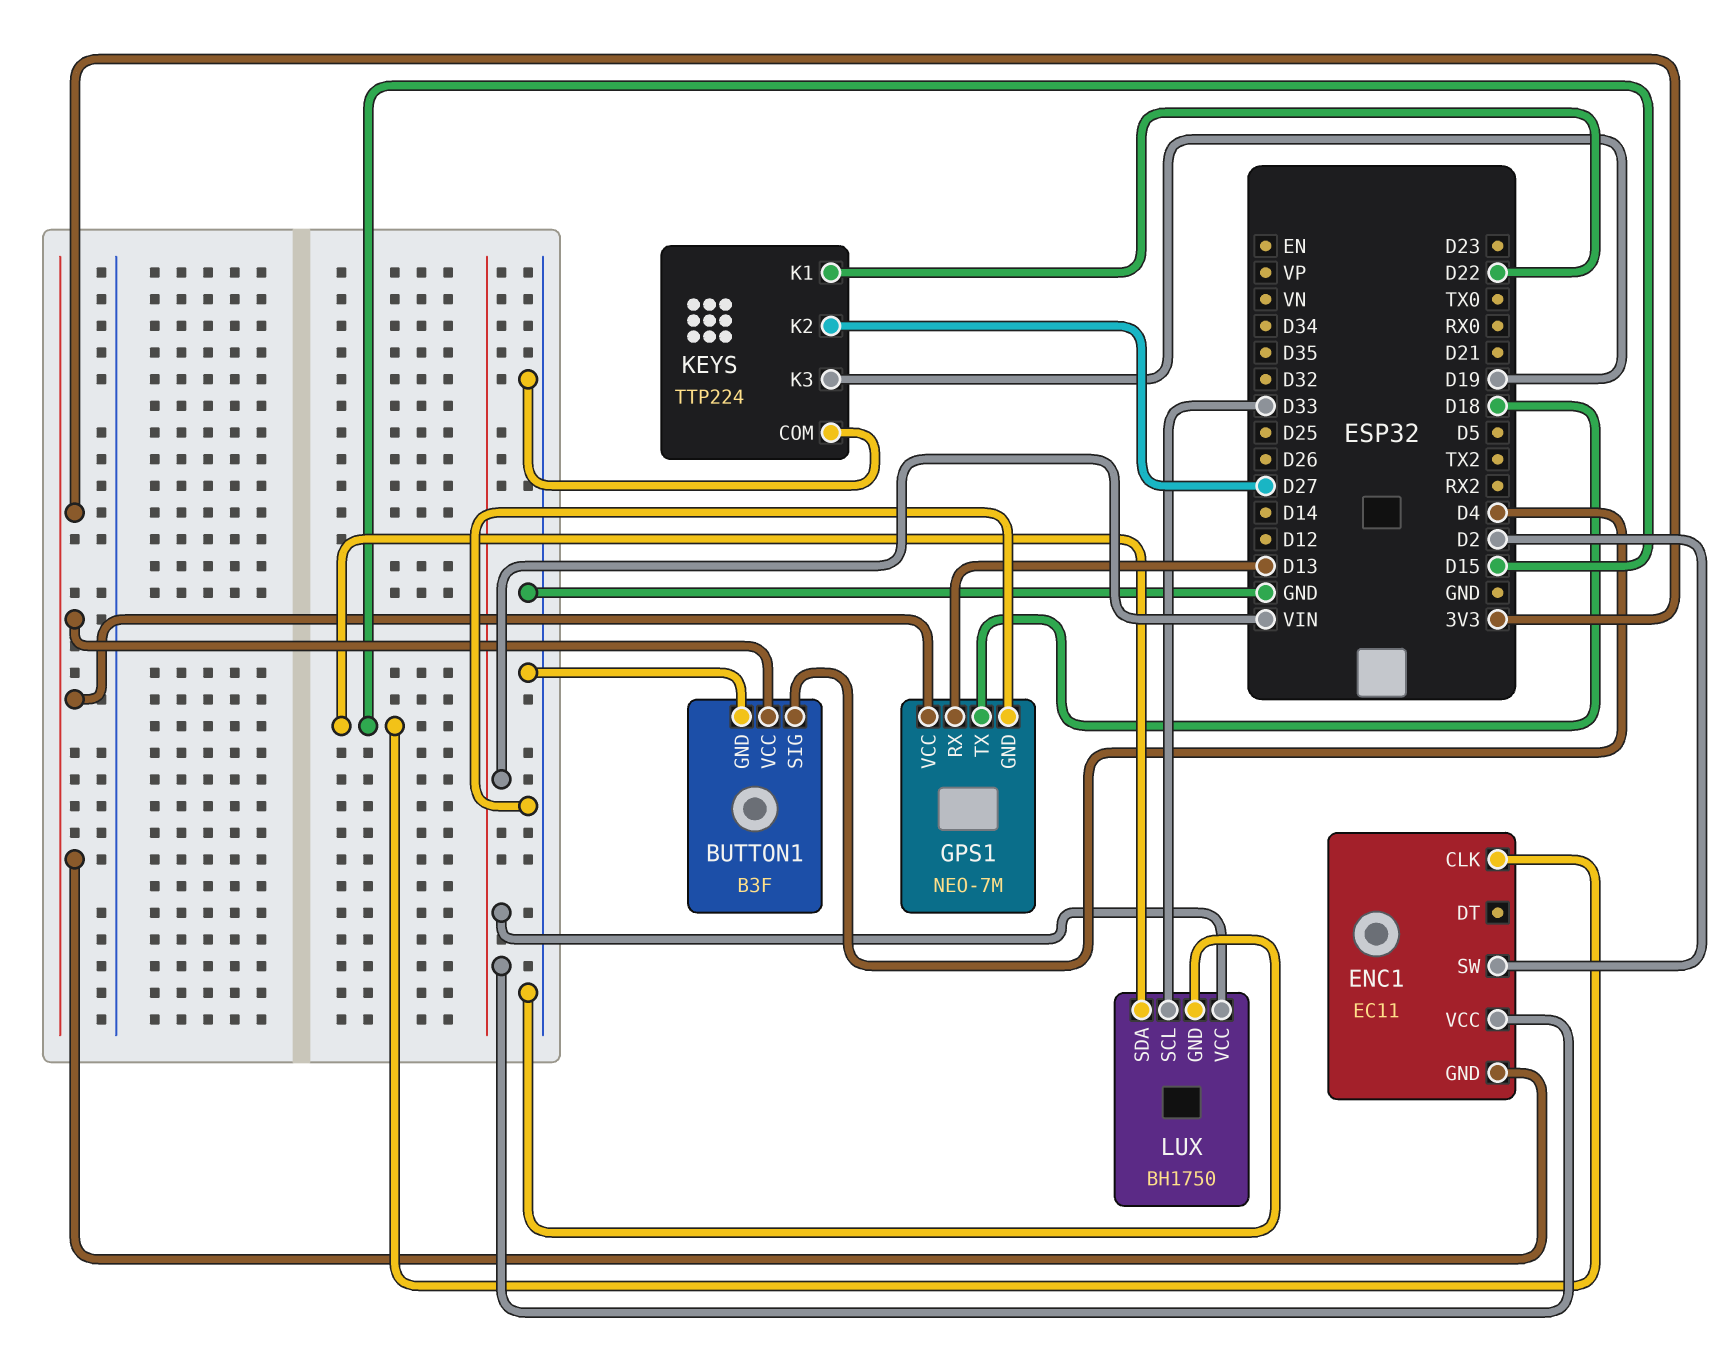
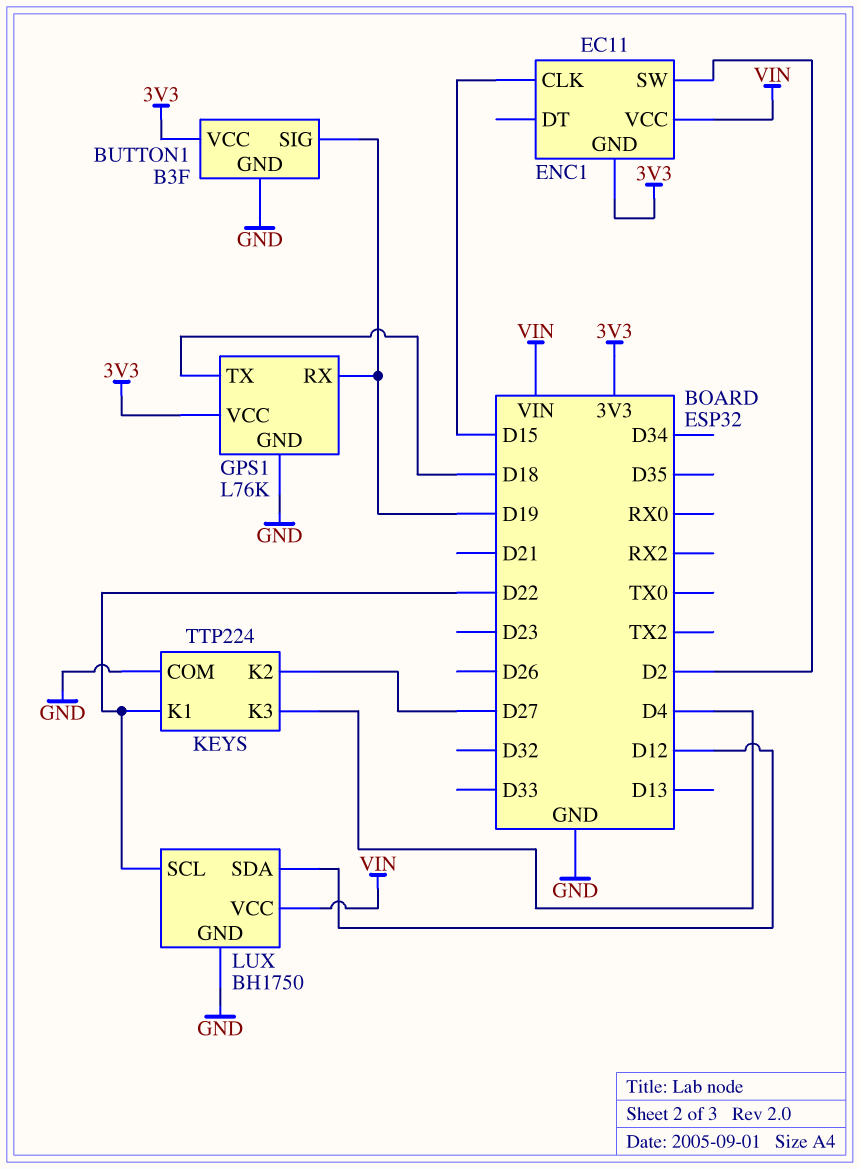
BUTTON1 pin SIG: D4 -> D19
GPS1: NEO-7M -> L76K
GPS1 pin RX: D13 -> D19
KEYS pin K3: D19 -> D4
LUX pin SCL: D33 -> D22
LUX pin SDA: D15 -> D12

